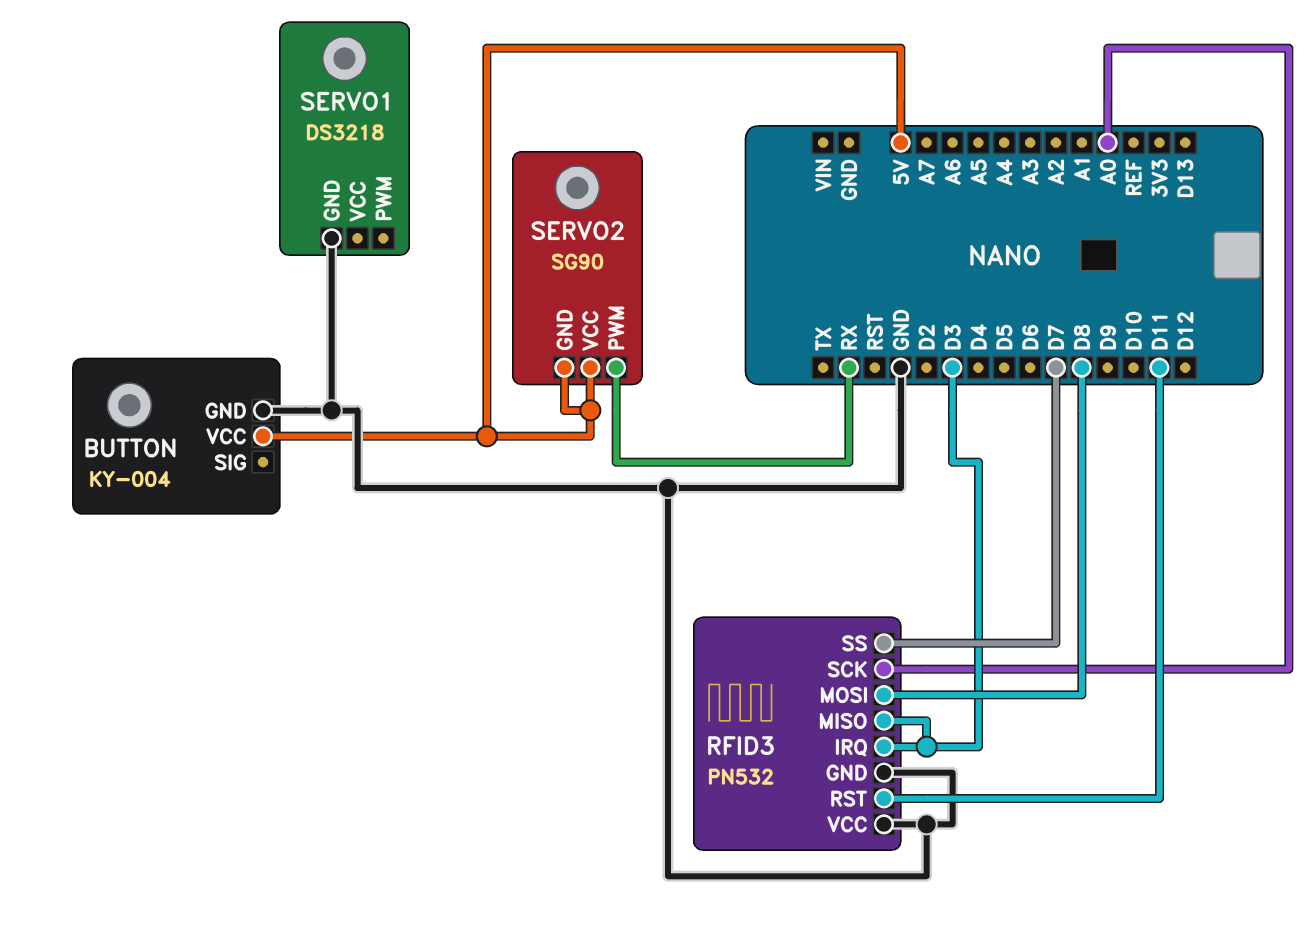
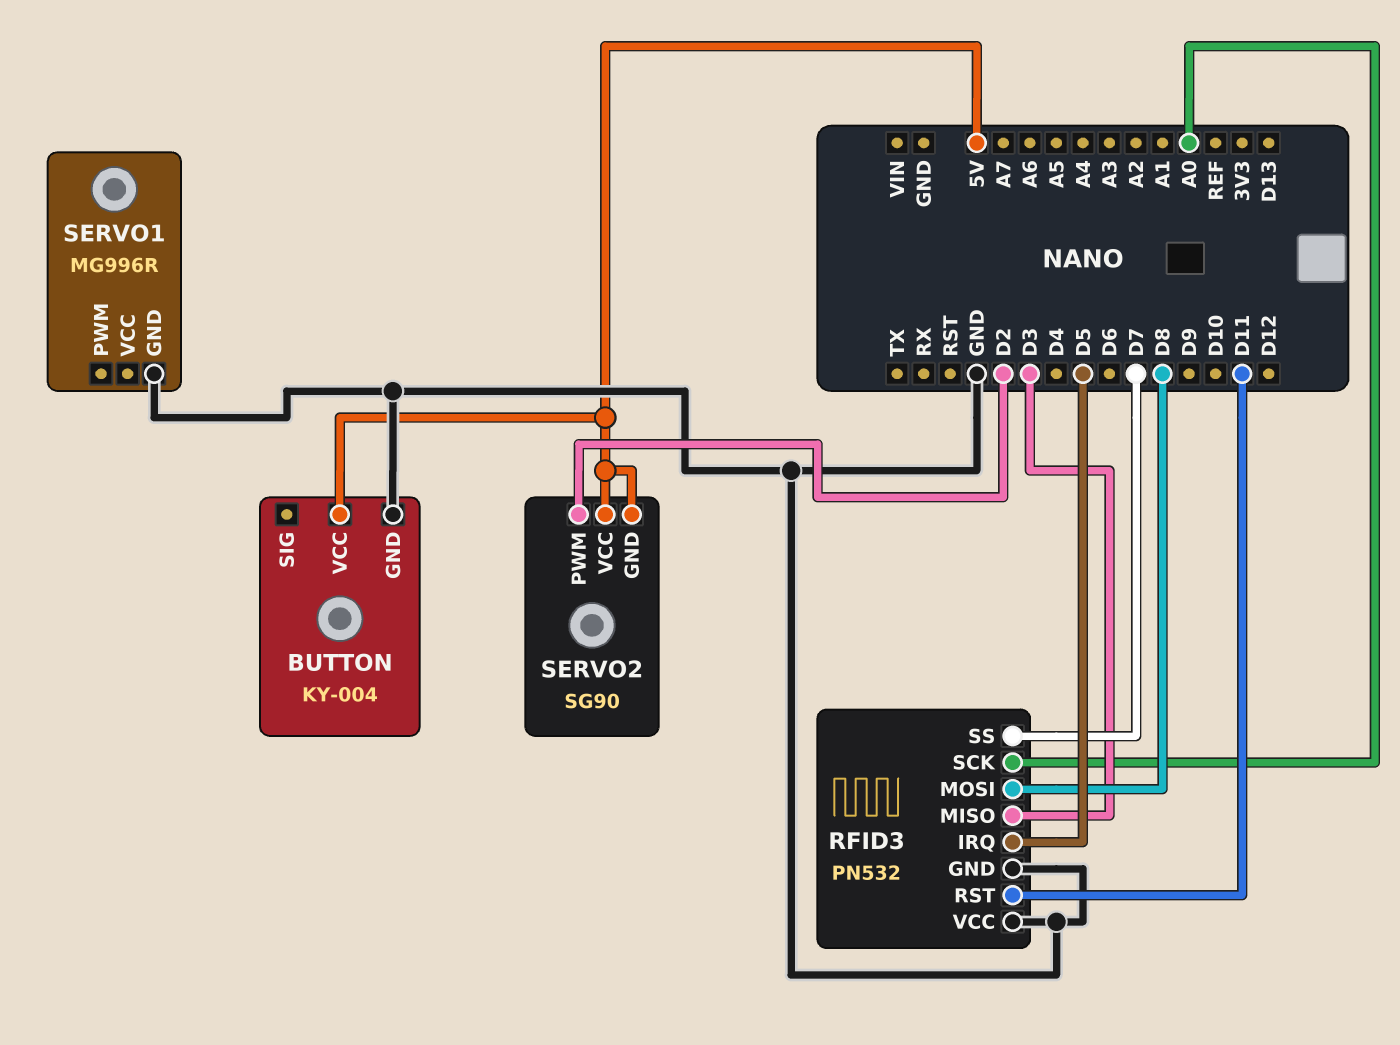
RFID3 pin IRQ: D3 -> D5
SERVO1: DS3218 -> MG996R
SERVO2 pin PWM: RX -> D2

